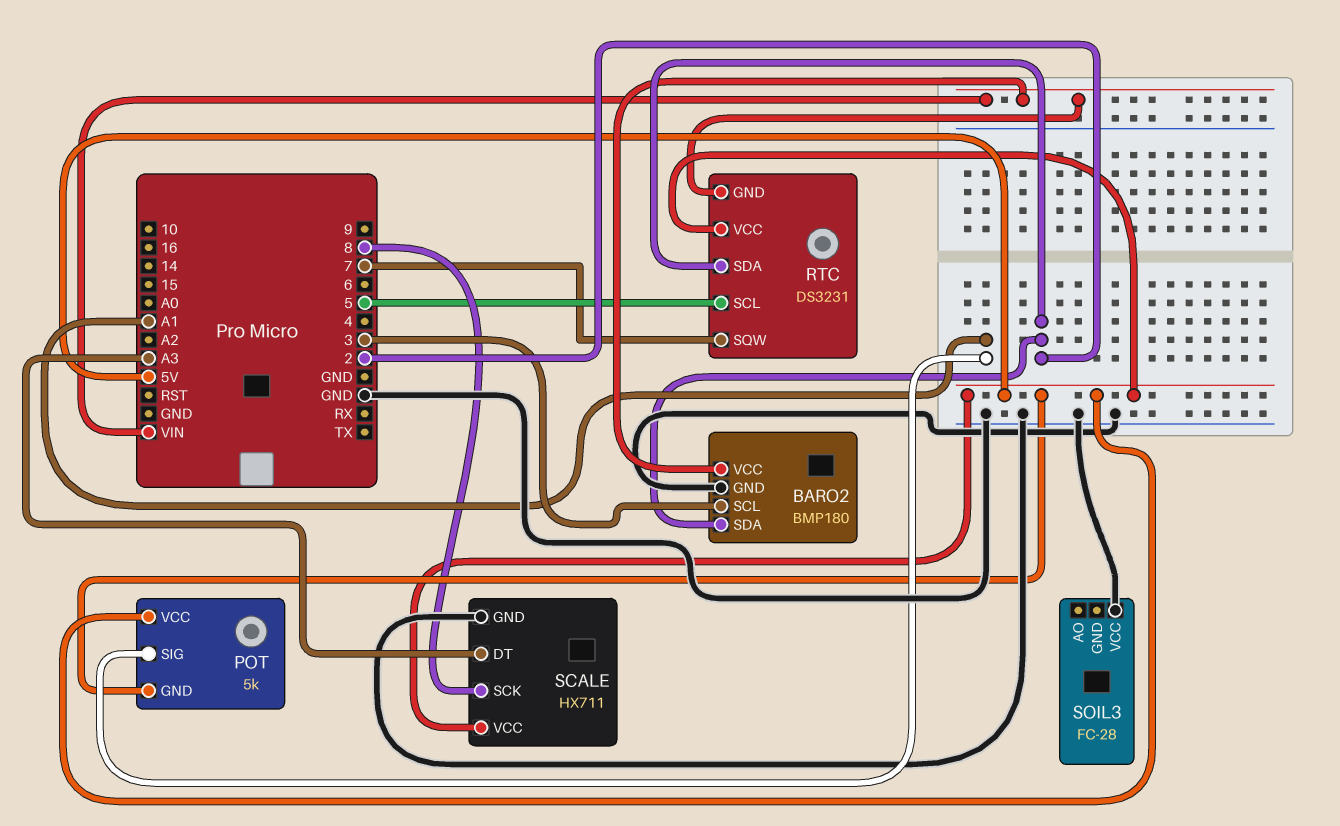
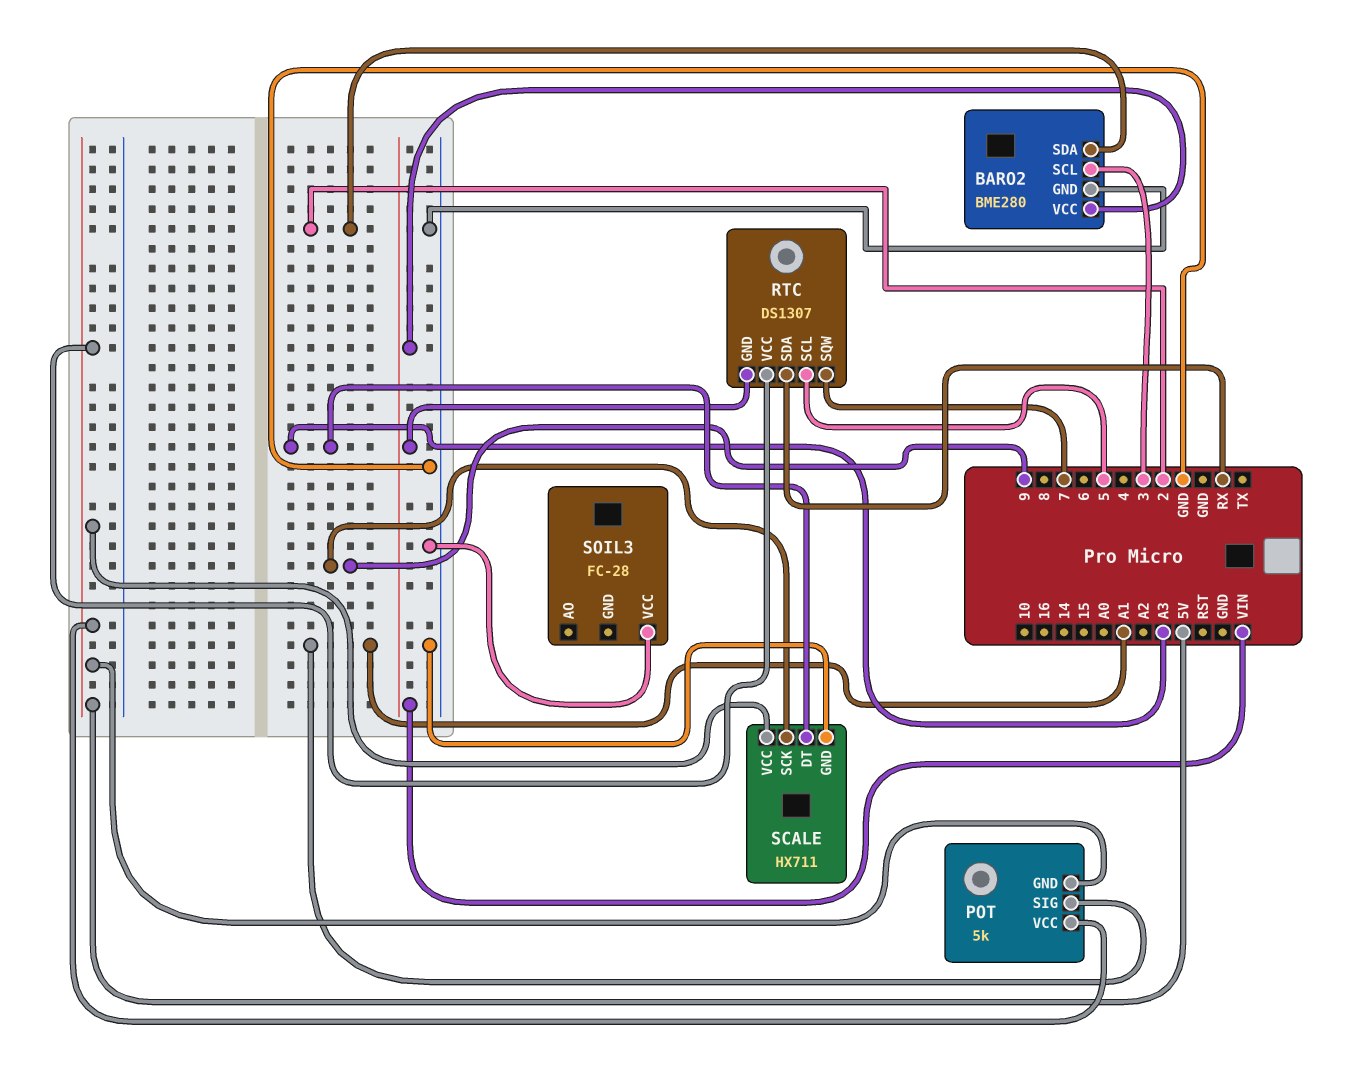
BARO2: BMP180 -> BME280
RTC: DS3231 -> DS1307
RTC pin SDA: 2 -> RX
SCALE pin SCK: 8 -> 9

